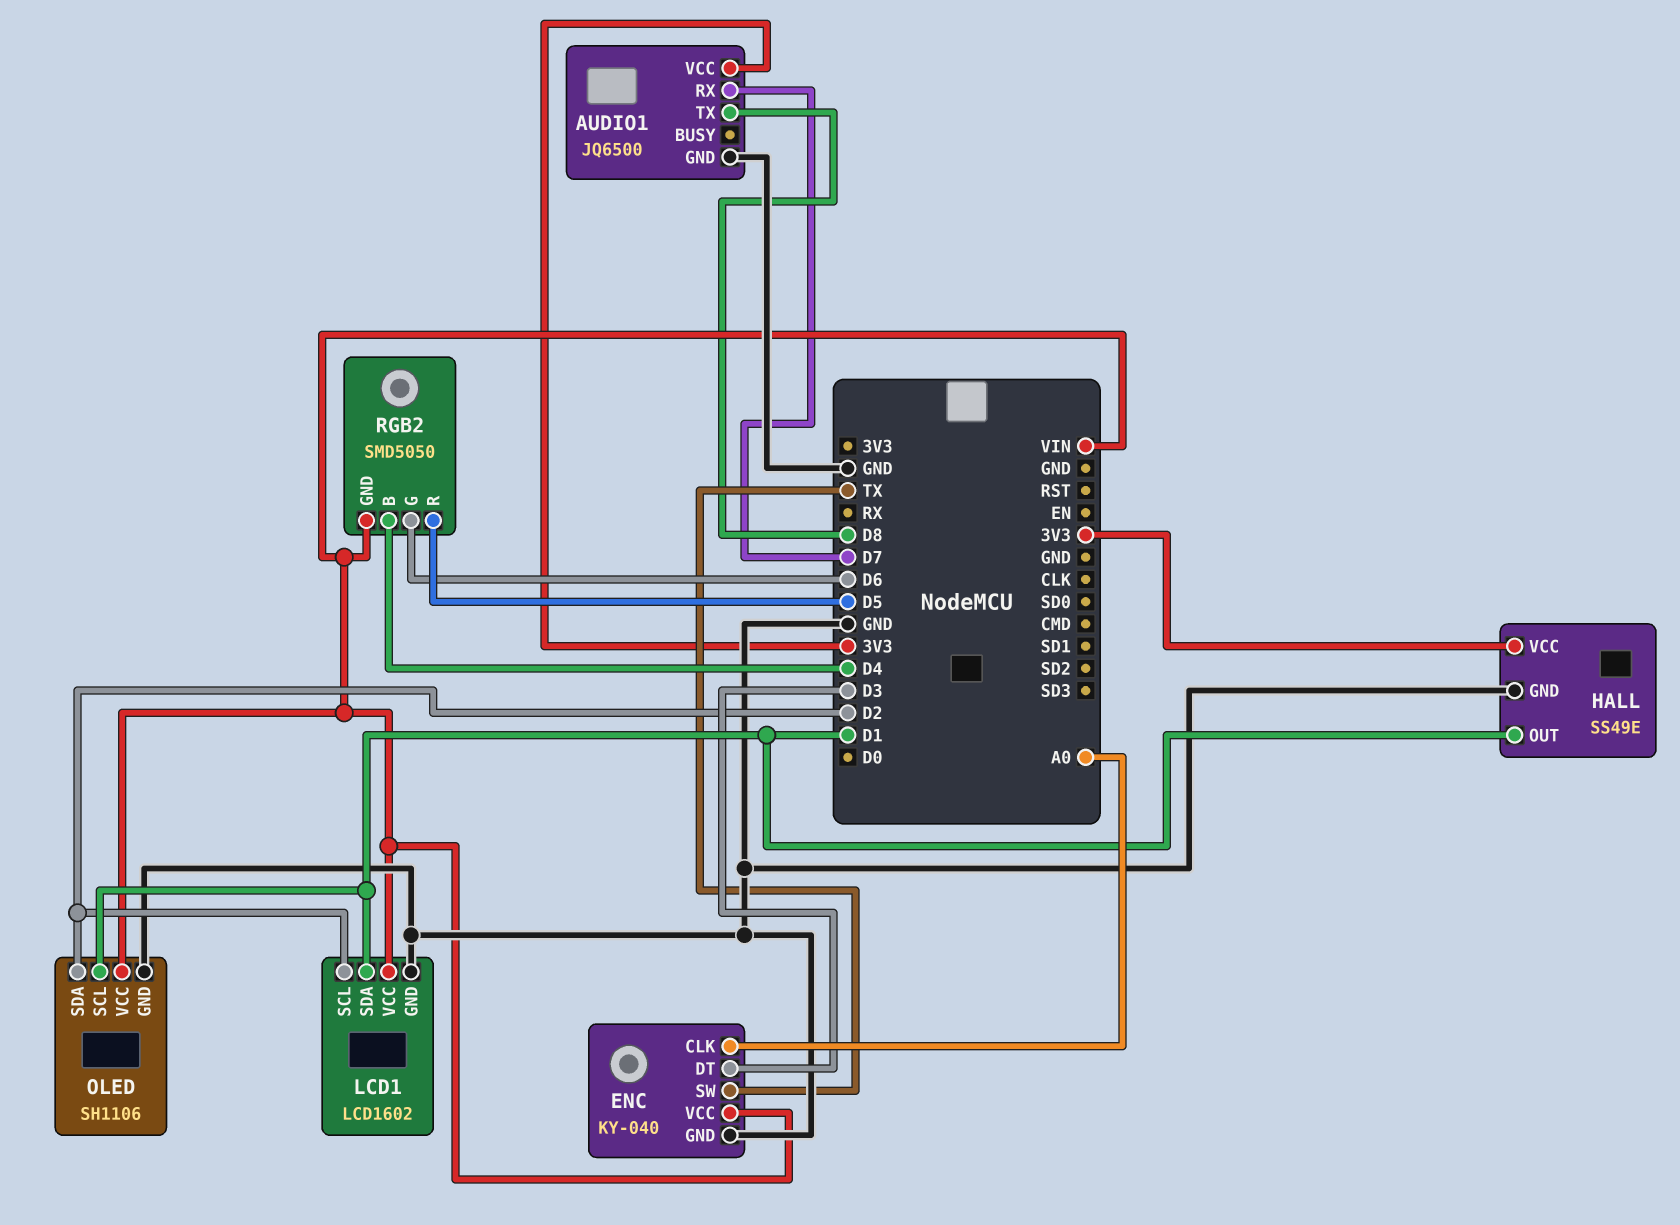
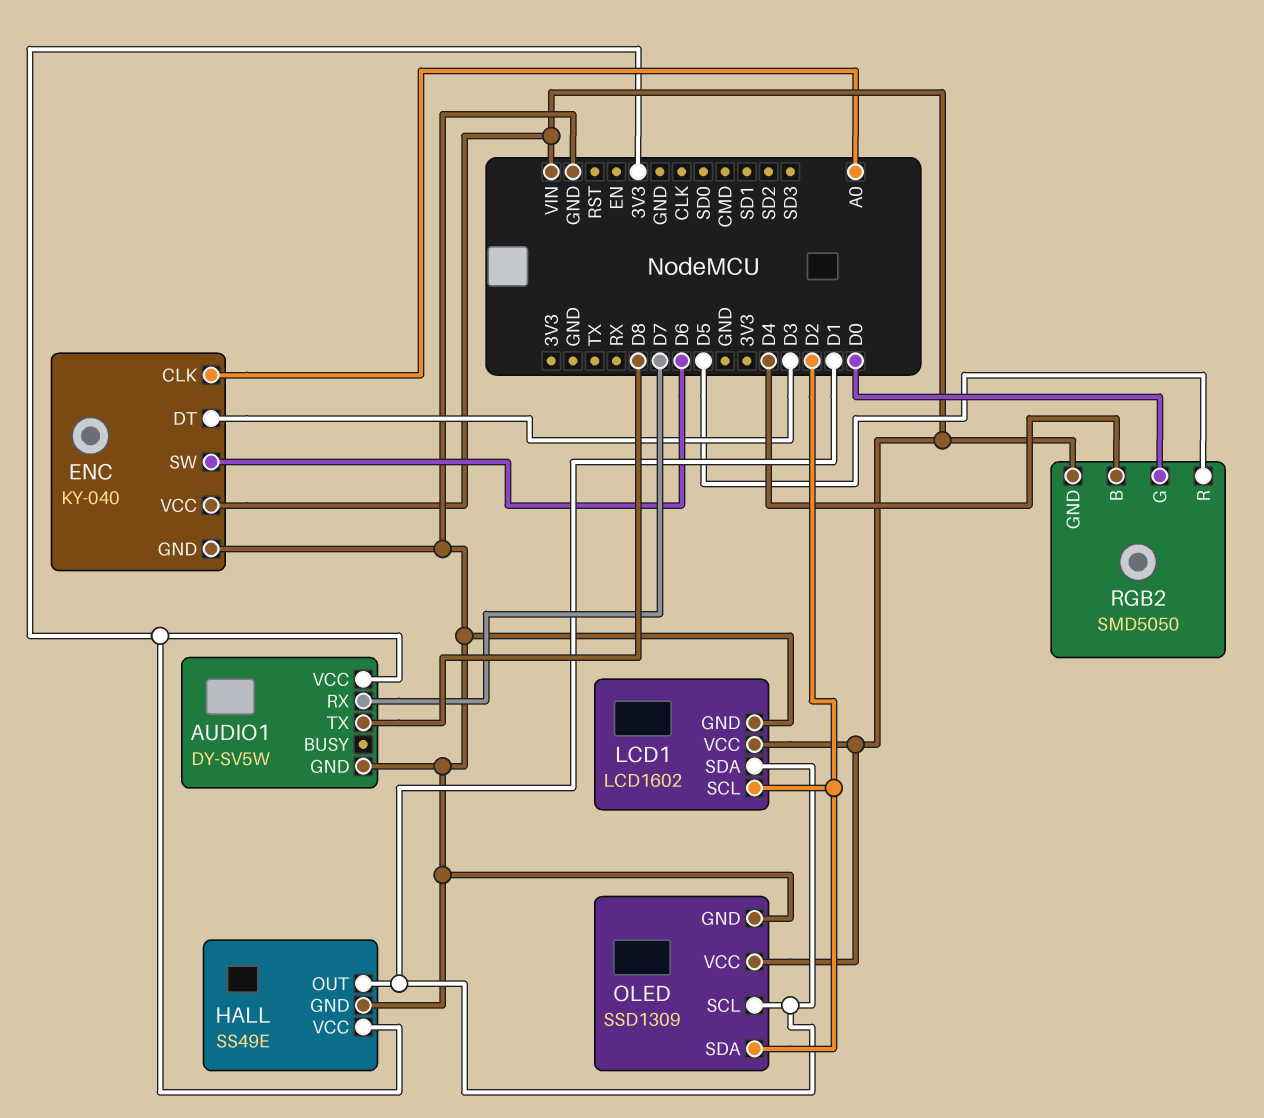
AUDIO1: JQ6500 -> DY-SV5W
ENC pin SW: TX -> D6
OLED: SH1106 -> SSD1309
RGB2 pin G: D6 -> D0

